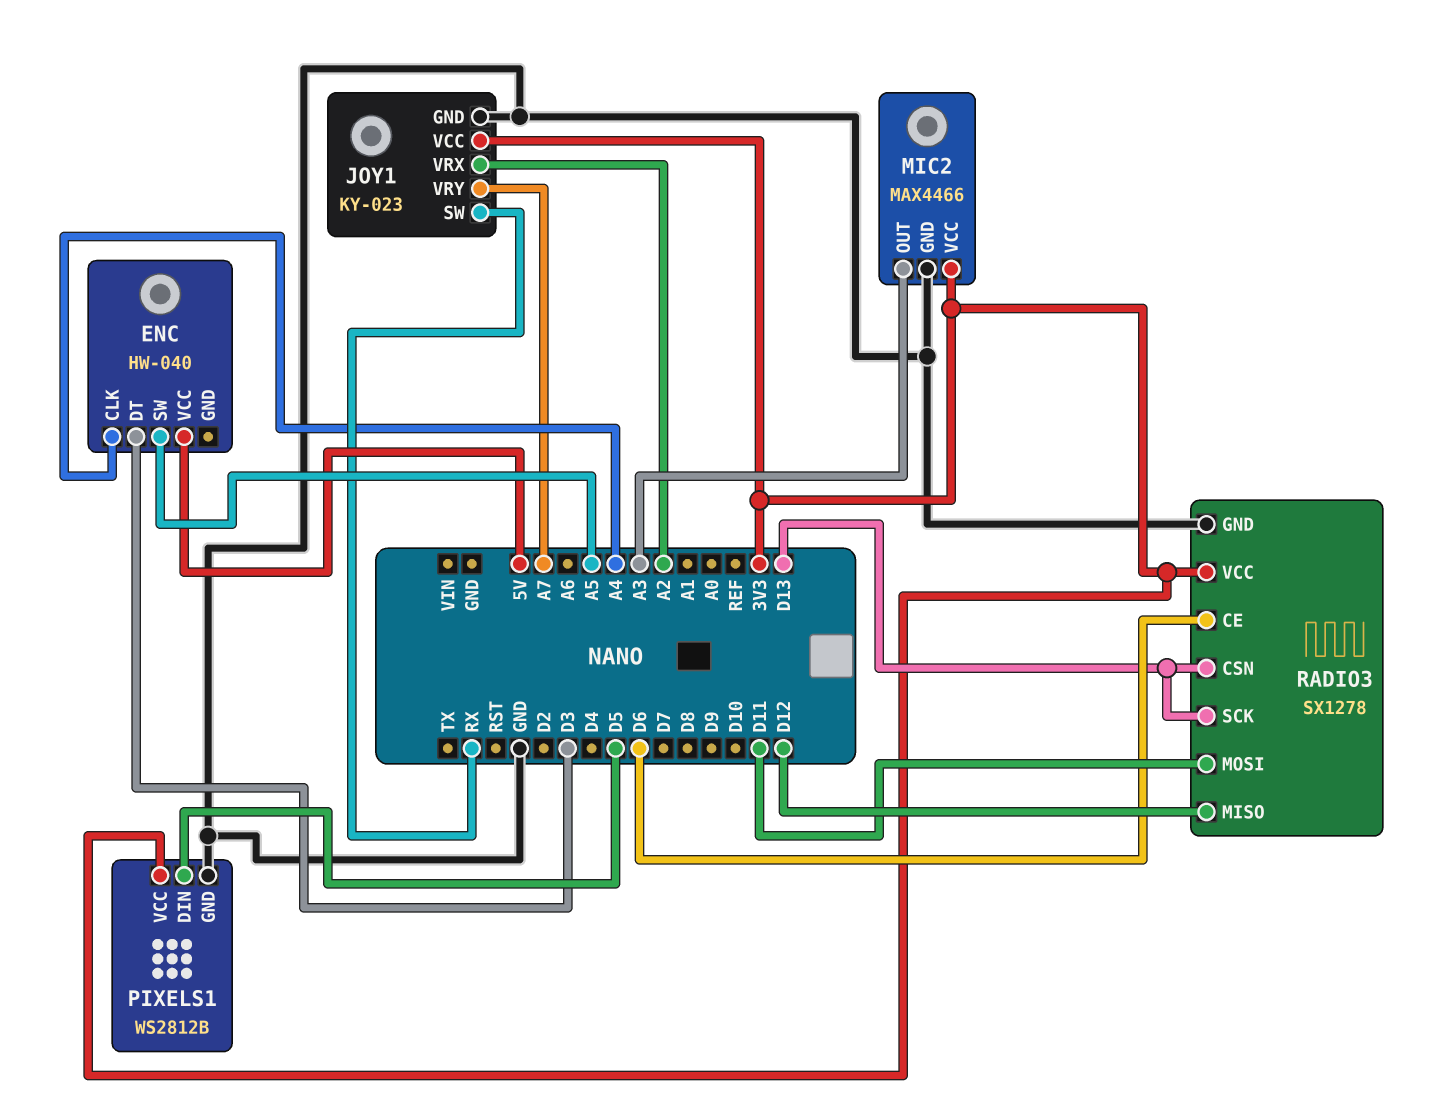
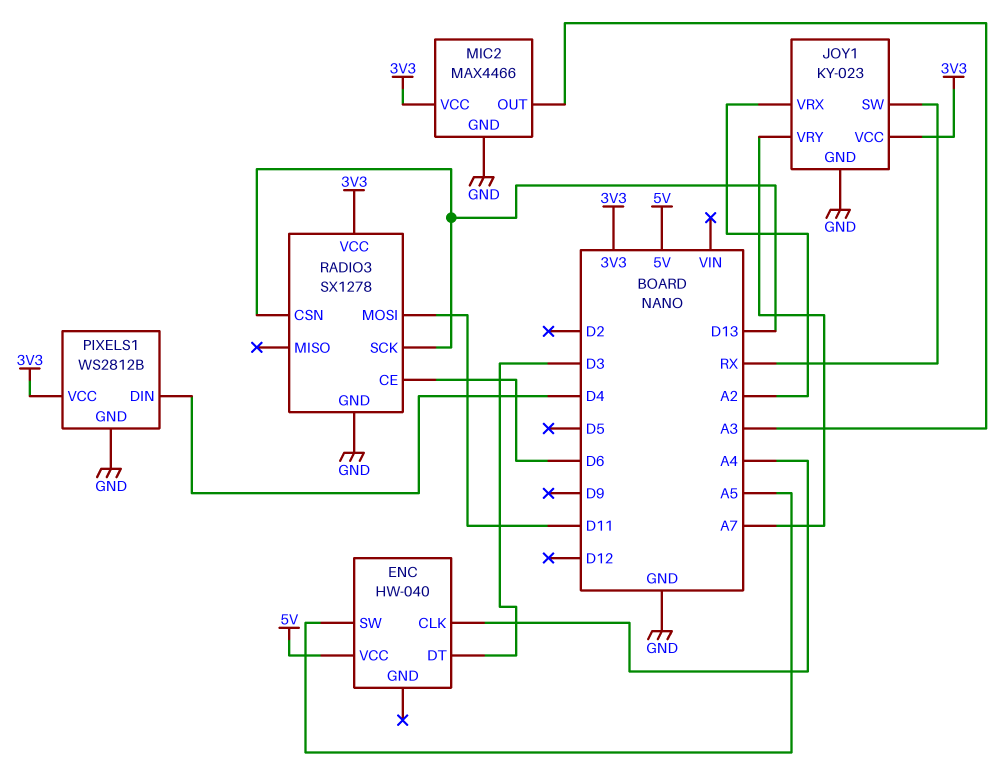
PIXELS1 pin DIN: D5 -> D4
RADIO3 pin MISO: D12 -> none

